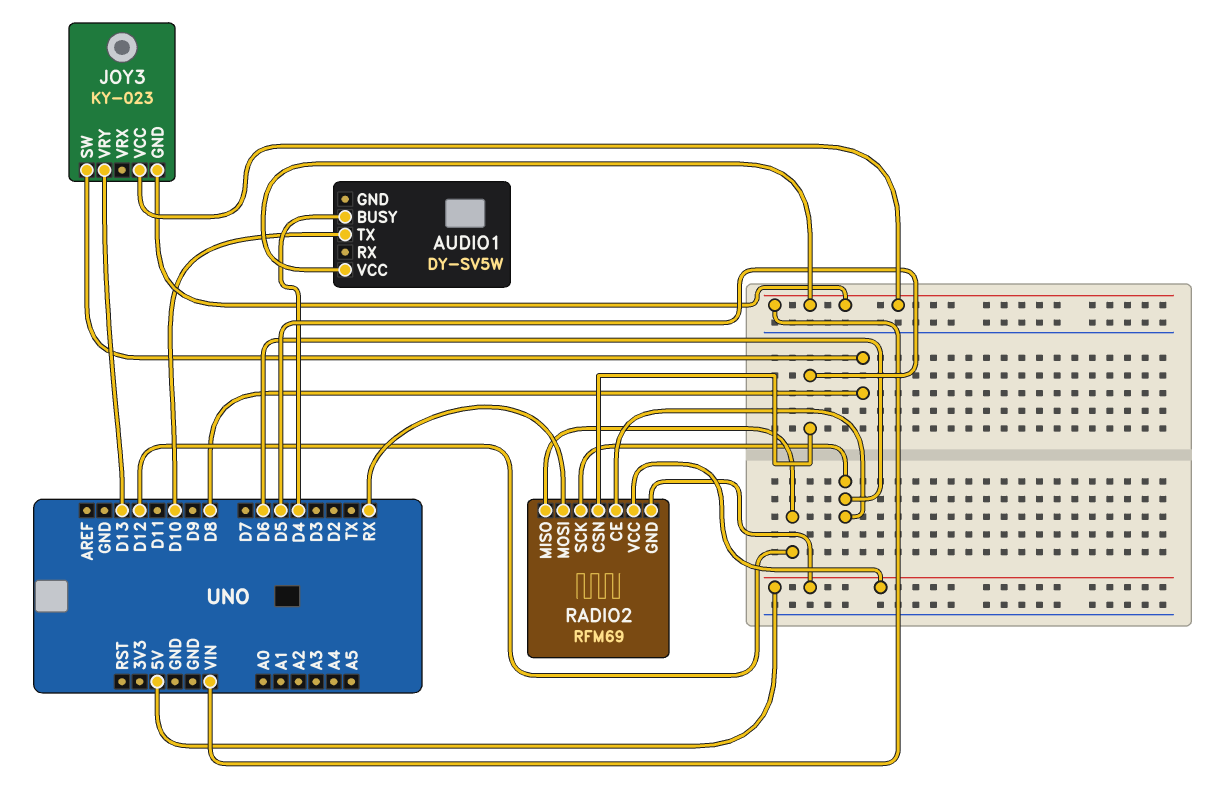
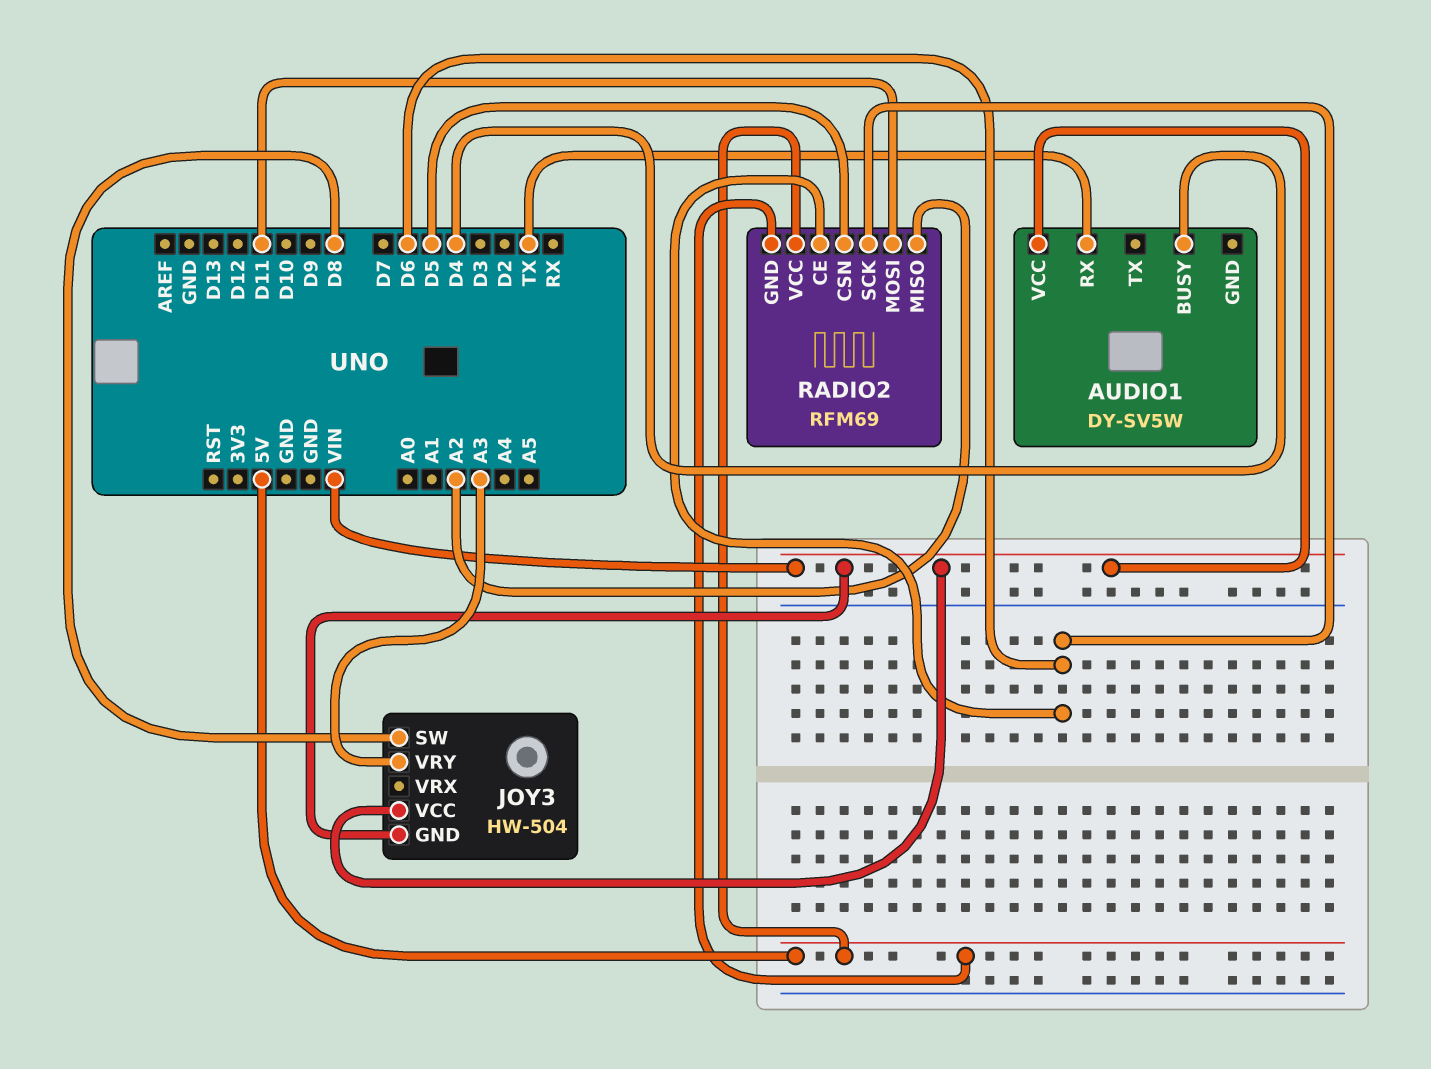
AUDIO1 pin RX: none -> TX
AUDIO1 pin TX: D10 -> none
JOY3: KY-023 -> HW-504
JOY3 pin VRY: D13 -> A3
RADIO2 pin MISO: D12 -> A2
RADIO2 pin MOSI: RX -> D11

